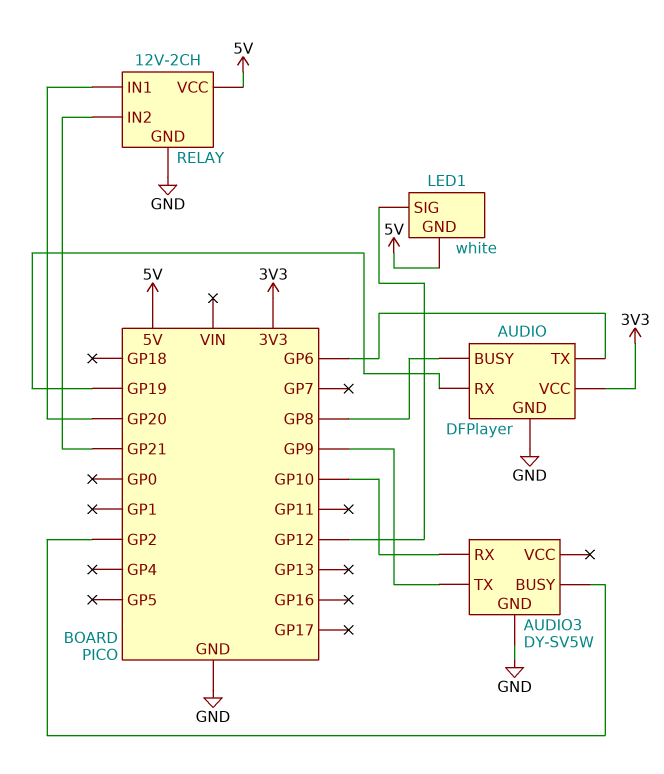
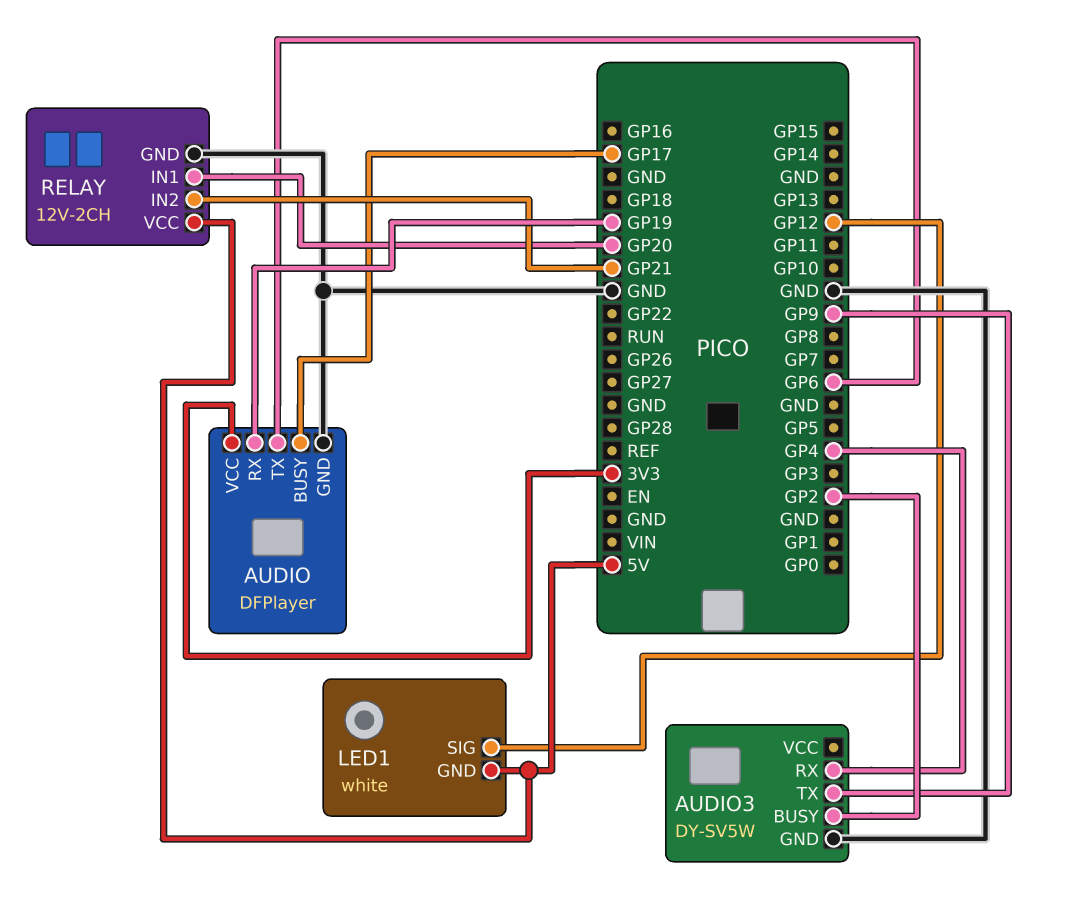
AUDIO pin BUSY: GP8 -> GP17
AUDIO3 pin RX: GP10 -> GP4

